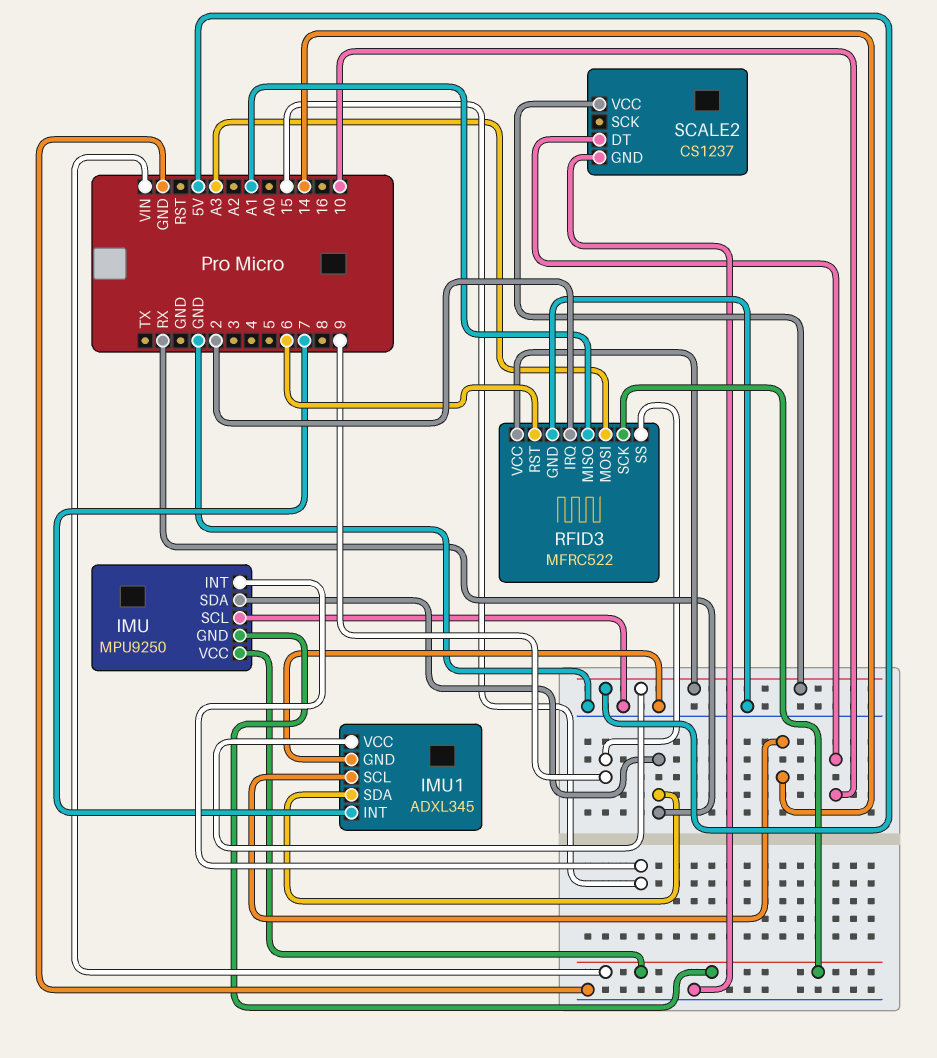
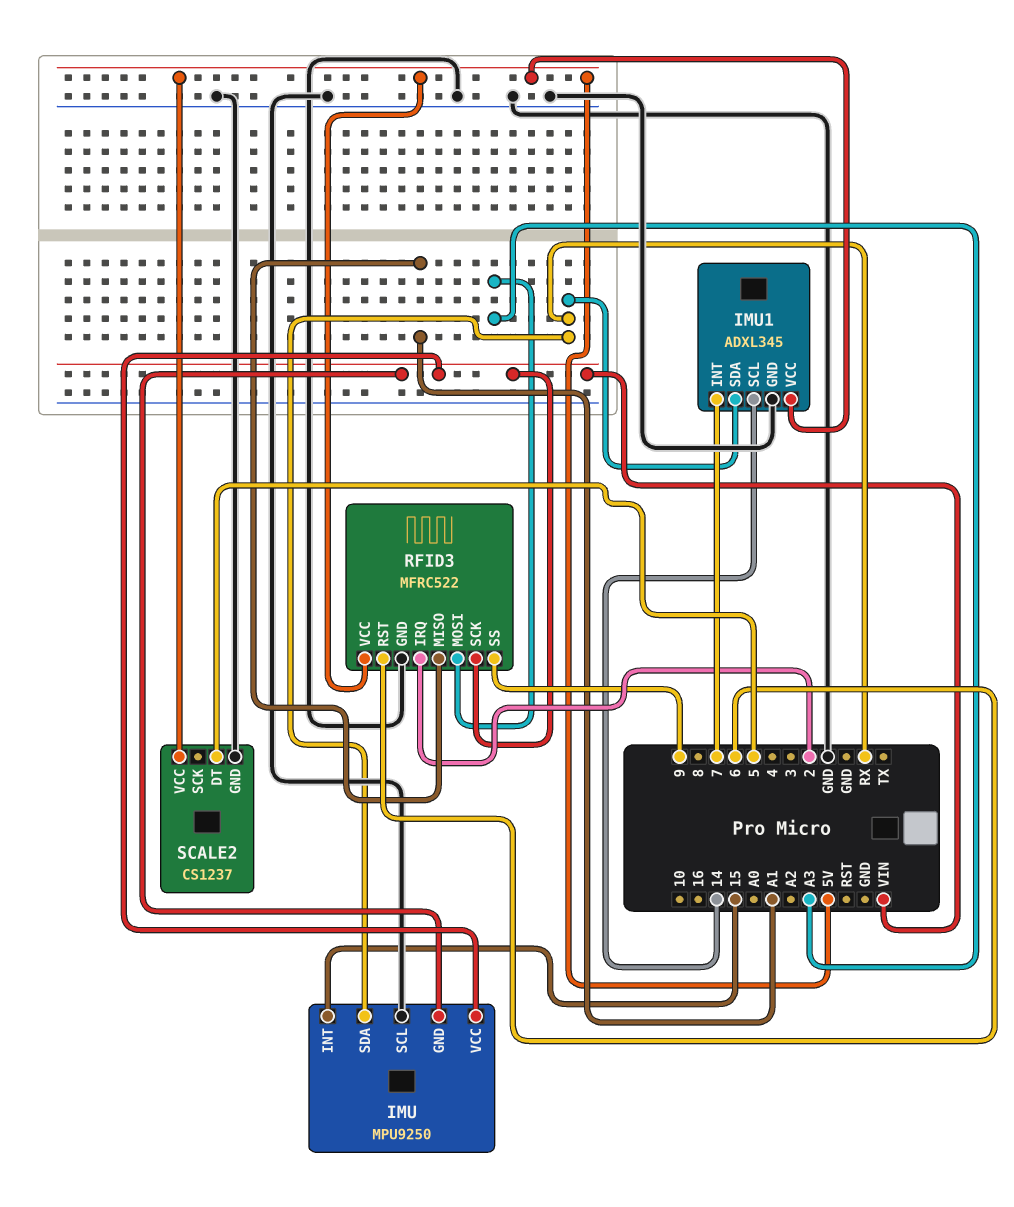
SCALE2 pin DT: 10 -> 5

